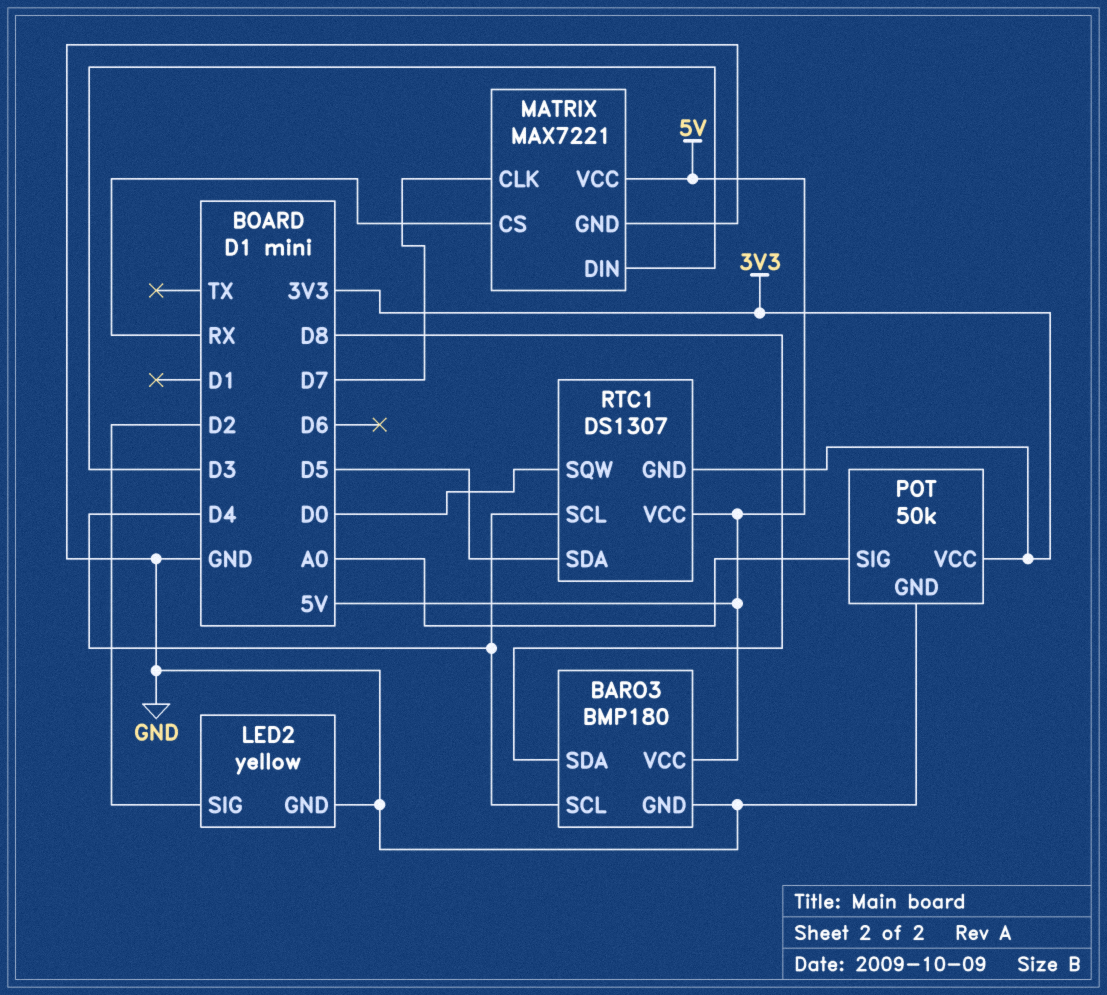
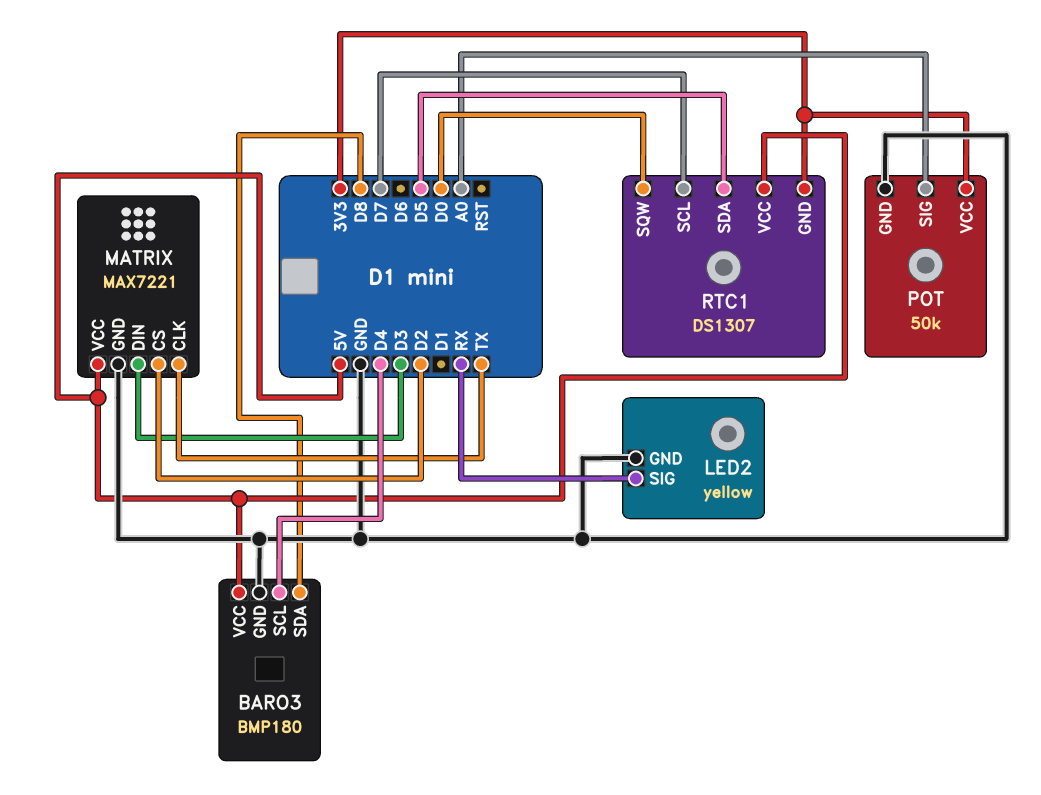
LED2 pin SIG: D2 -> RX
MATRIX pin CLK: D7 -> TX
MATRIX pin CS: RX -> D2
RTC1 pin SCL: D4 -> D7

